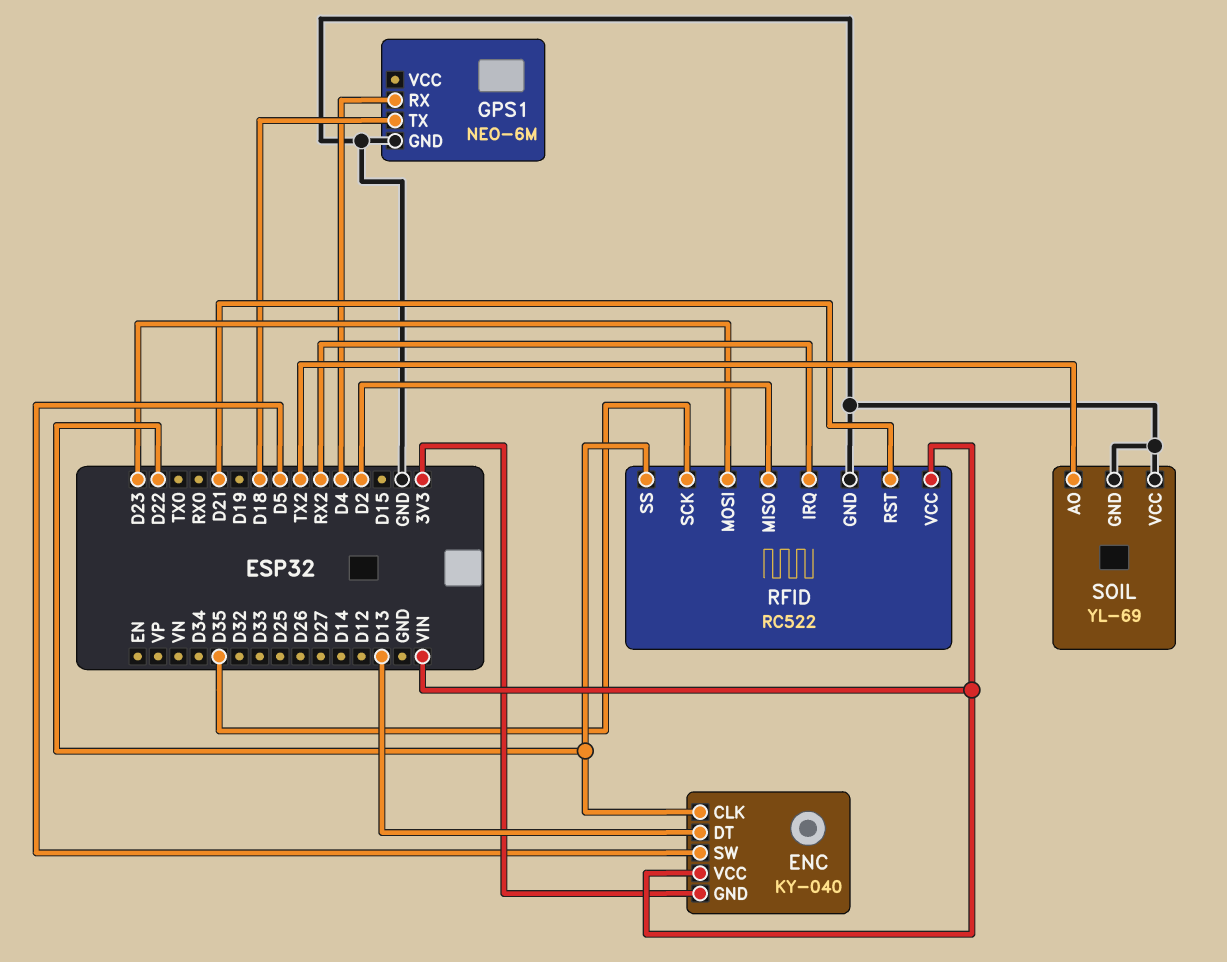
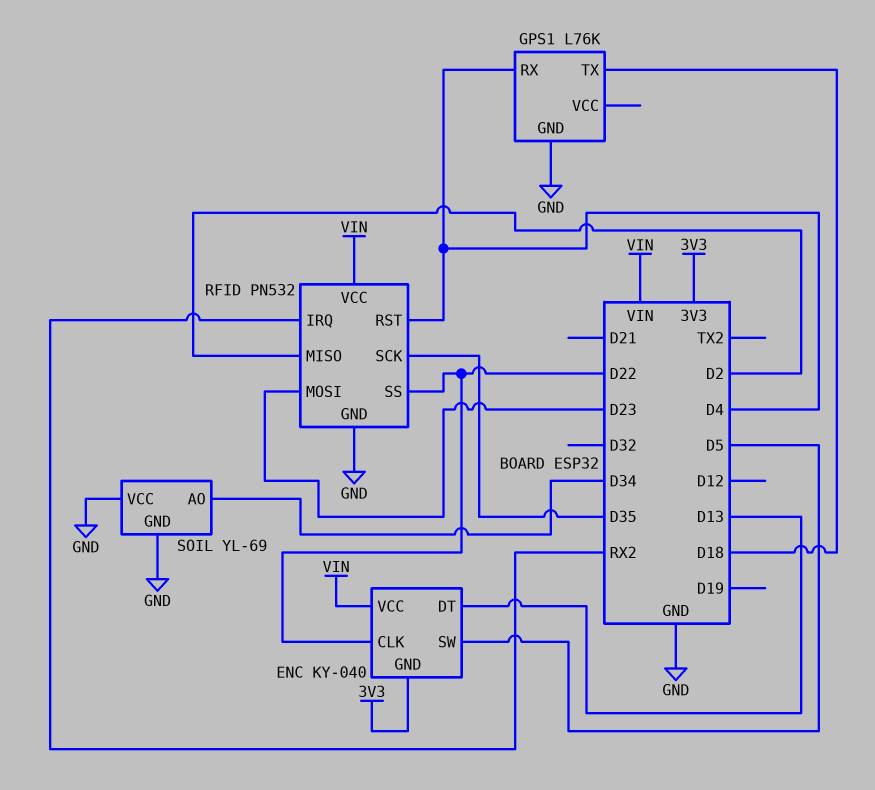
GPS1: NEO-6M -> L76K
RFID: RC522 -> PN532
RFID pin RST: D21 -> D4
SOIL pin AO: TX2 -> D34

